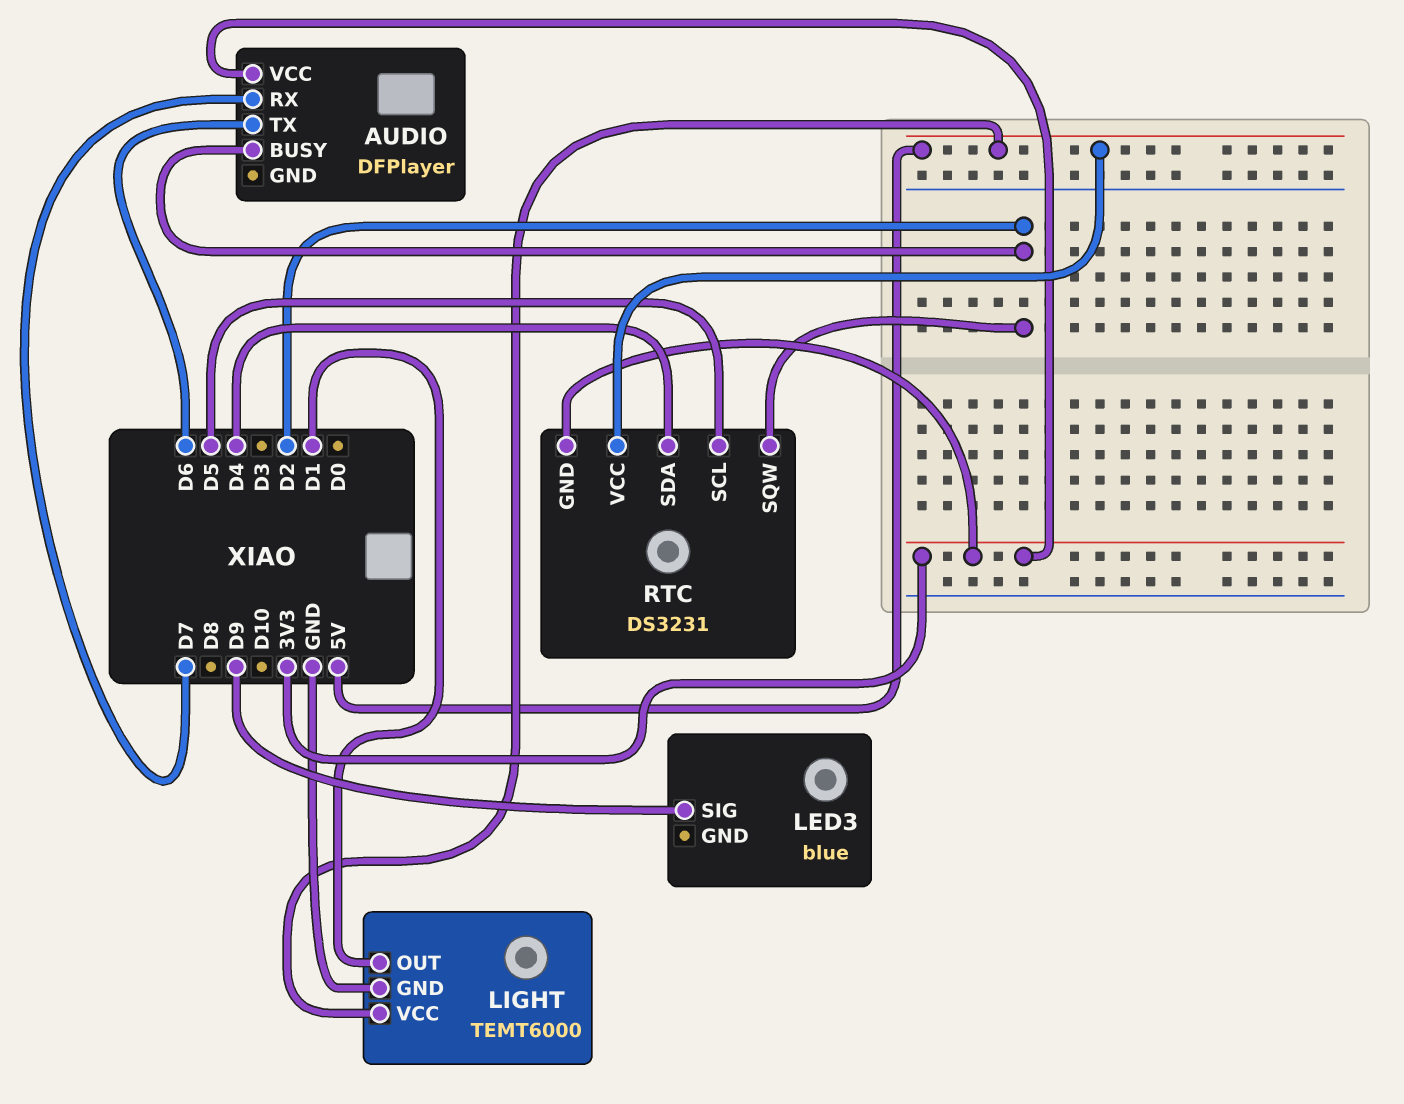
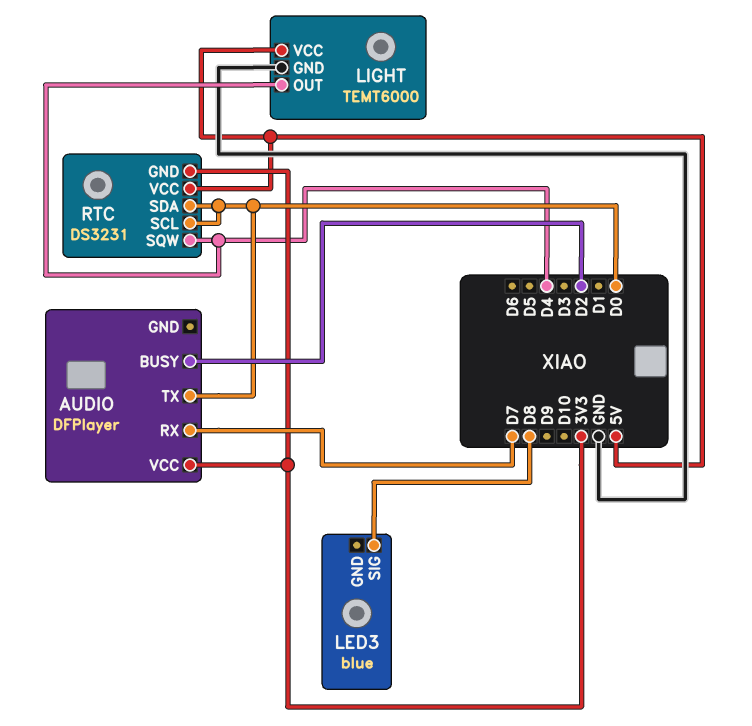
AUDIO pin TX: D6 -> D0
LED3 pin SIG: D9 -> D8
LIGHT pin OUT: D1 -> D4
RTC pin SCL: D5 -> D0
RTC pin SDA: D4 -> D0
RTC pin SQW: D2 -> D4

